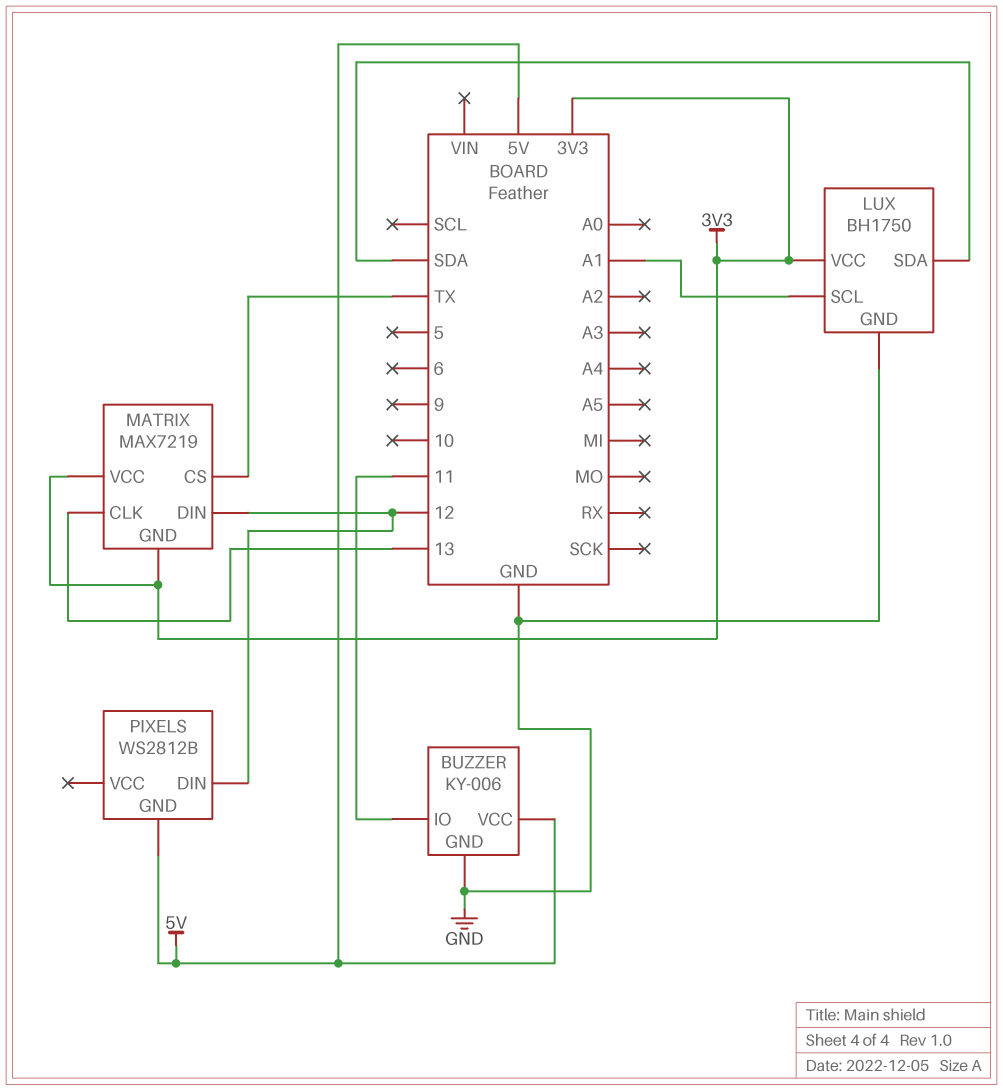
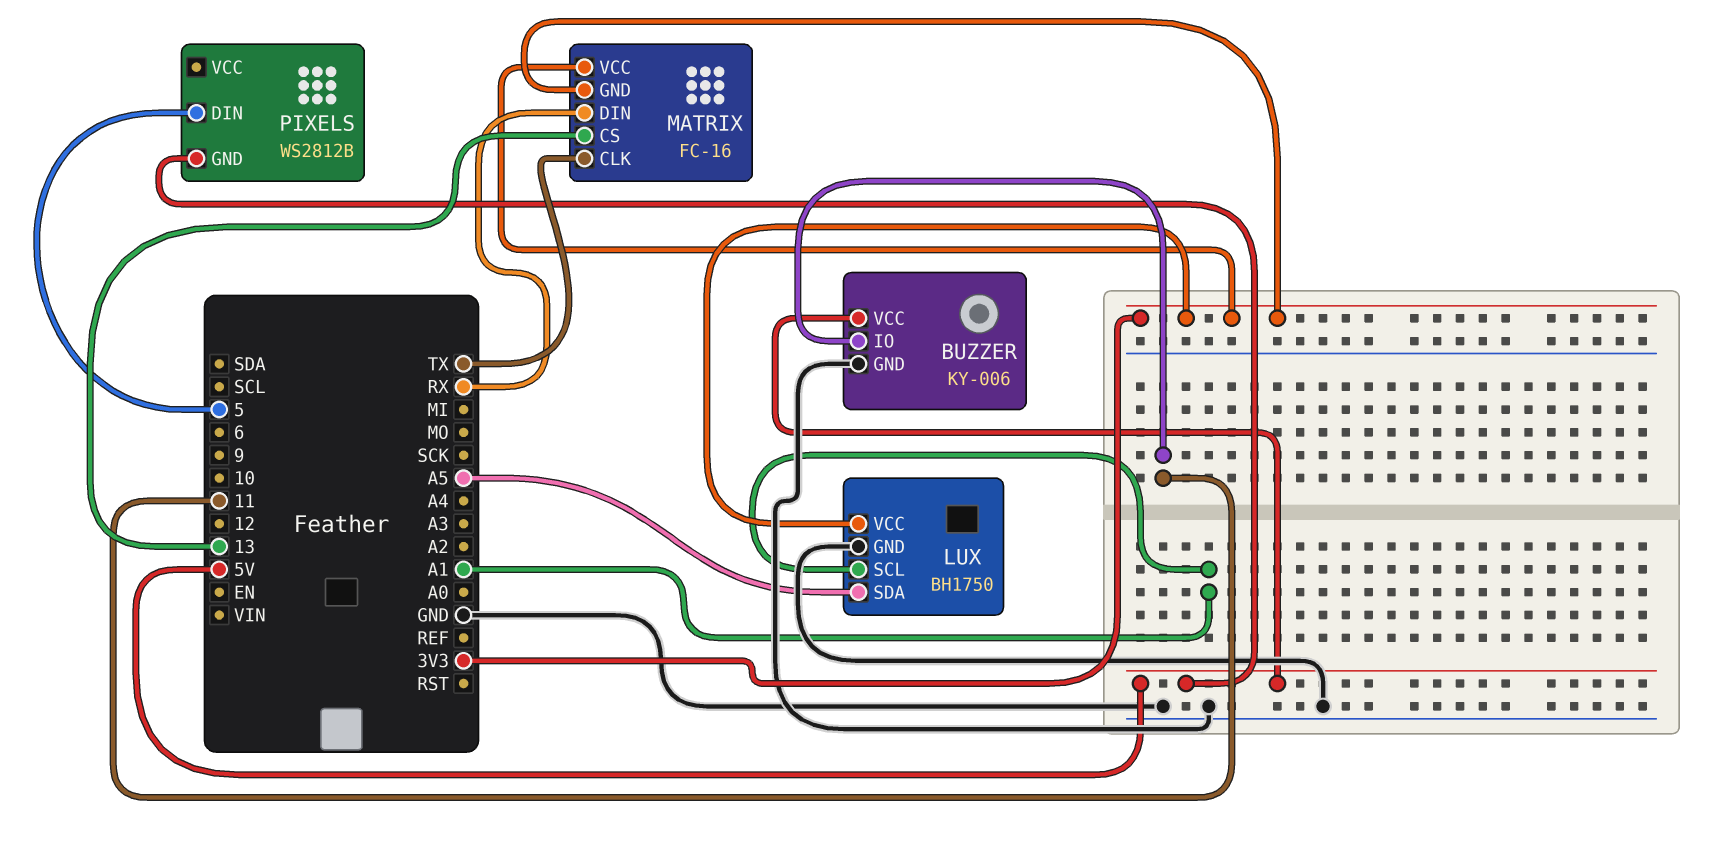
LUX pin SDA: SDA -> A5
MATRIX: MAX7219 -> FC-16
MATRIX pin CLK: 13 -> TX
MATRIX pin CS: TX -> 13
MATRIX pin DIN: 12 -> RX
PIXELS pin DIN: 12 -> 5

